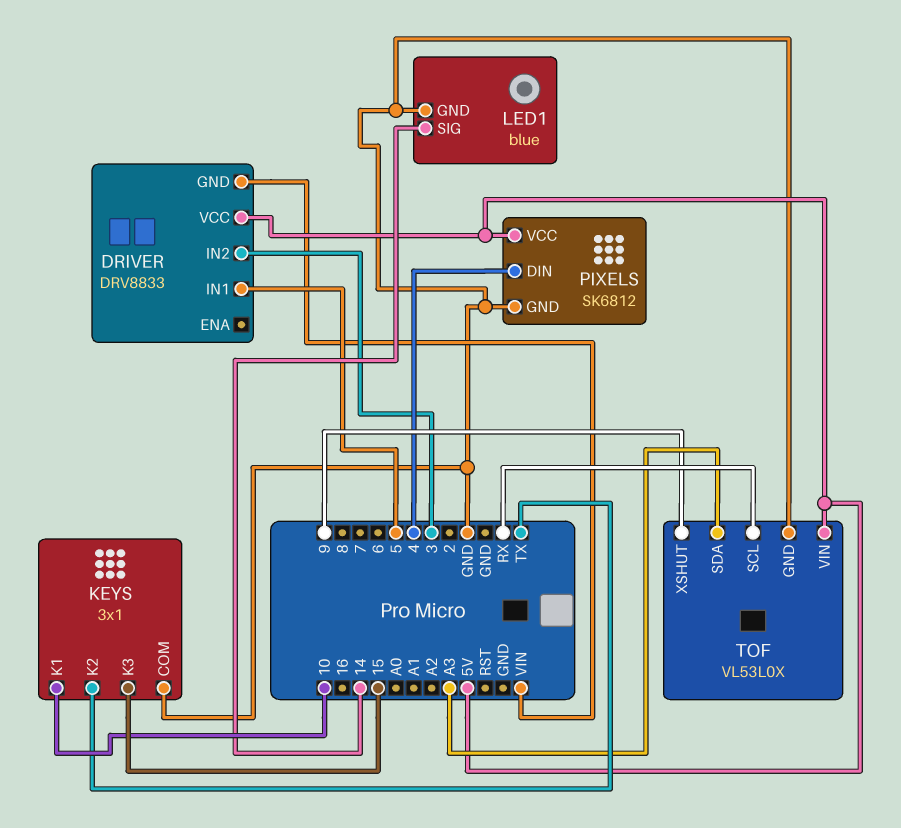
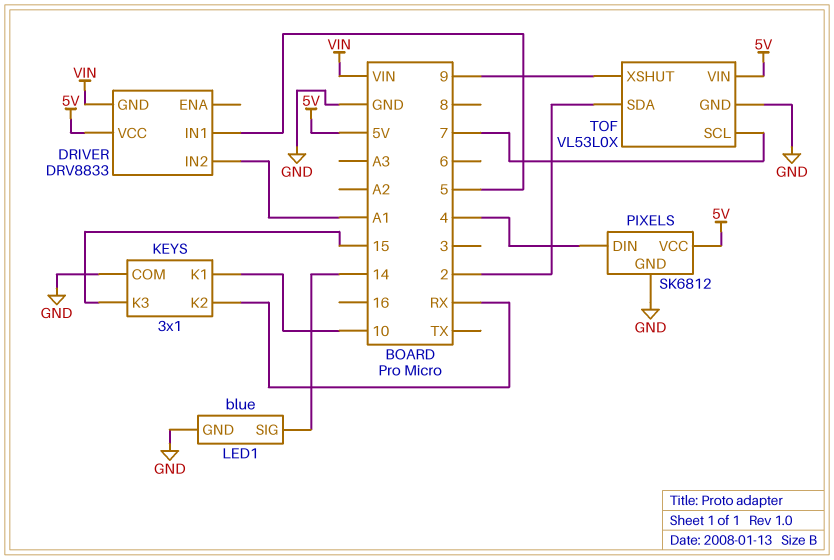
DRIVER pin IN2: 3 -> A1
KEYS pin K2: TX -> RX
TOF pin SCL: RX -> 7
TOF pin SDA: A3 -> 2

